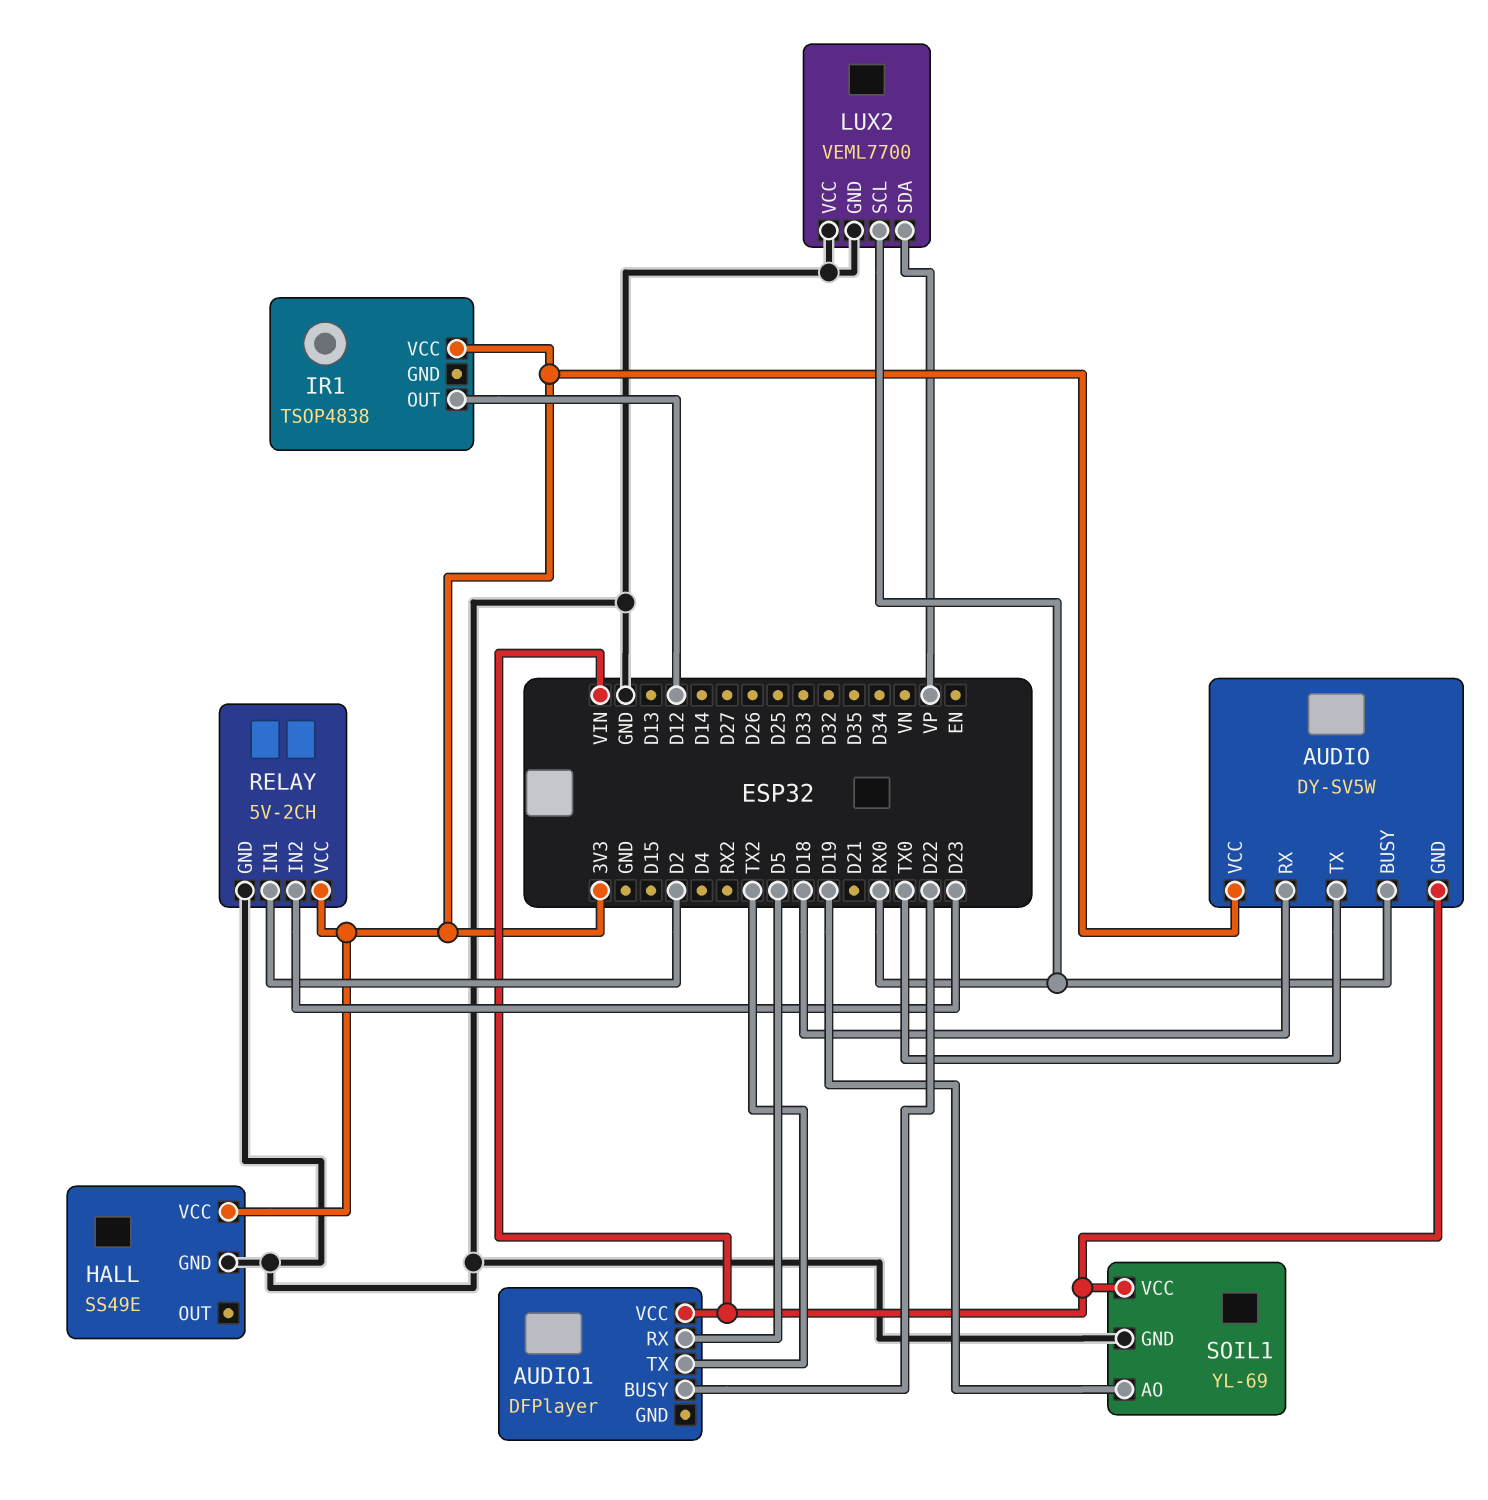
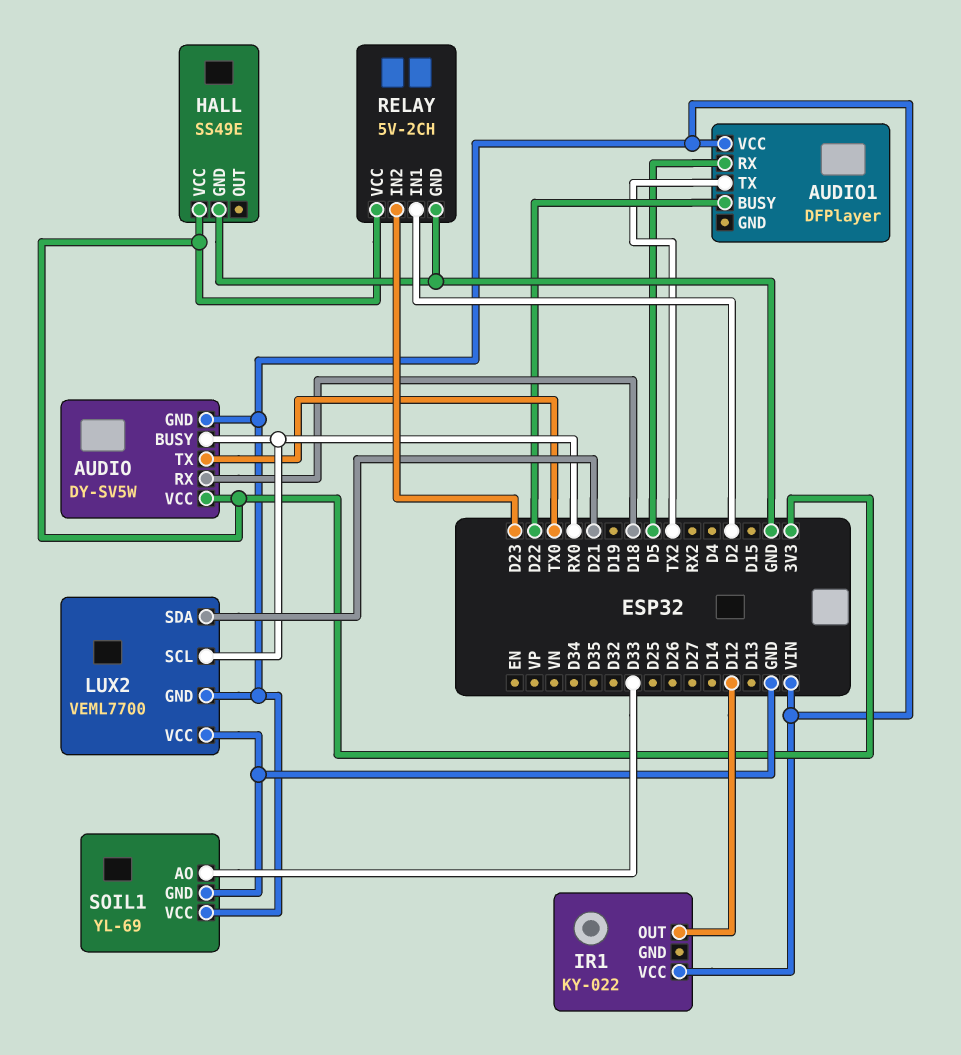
IR1: TSOP4838 -> KY-022
IR1 pin VCC: 3V3 -> VIN
LUX2 pin GND: GND -> VIN
LUX2 pin SDA: VP -> D21
SOIL1 pin AO: D19 -> D33

